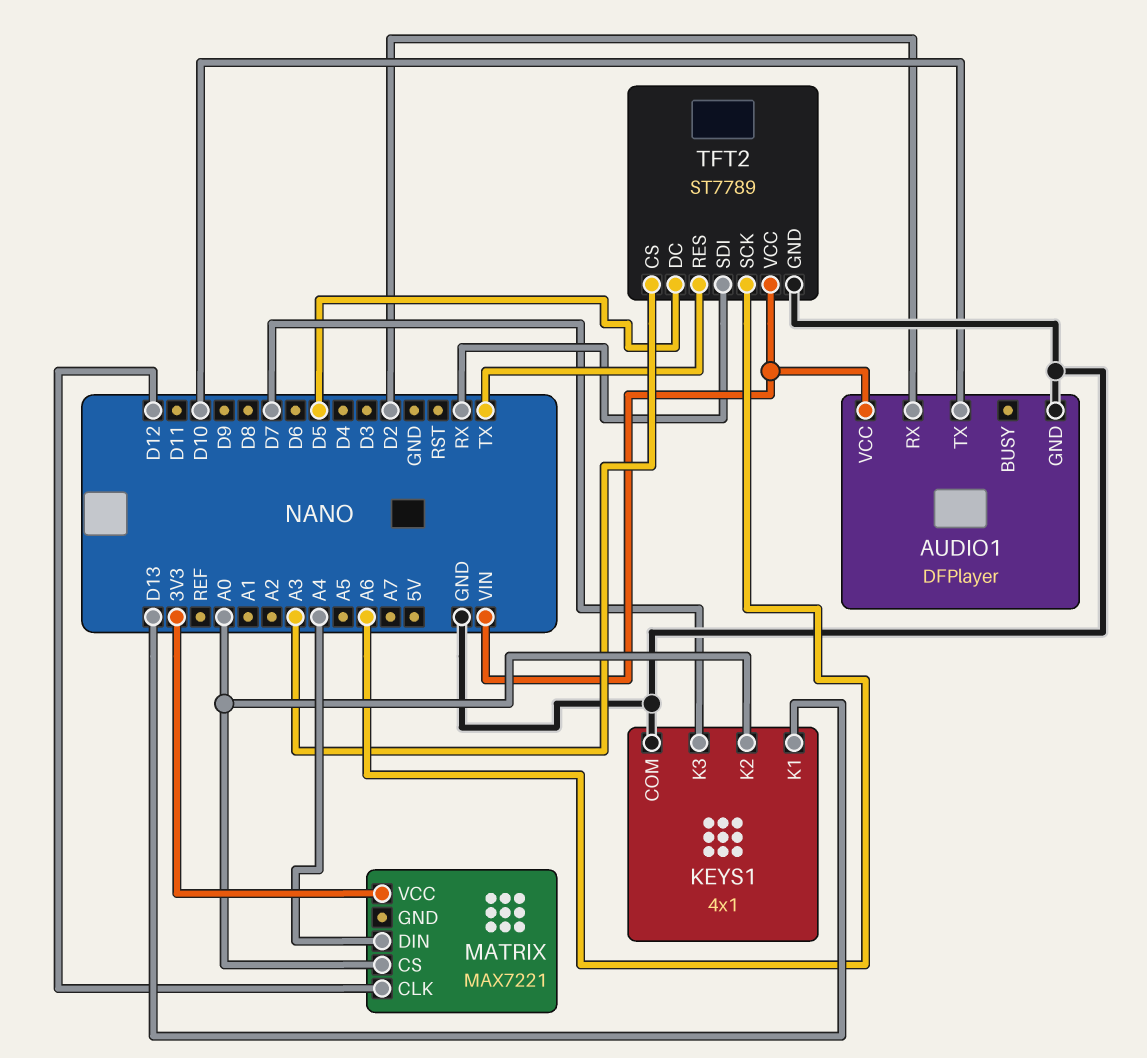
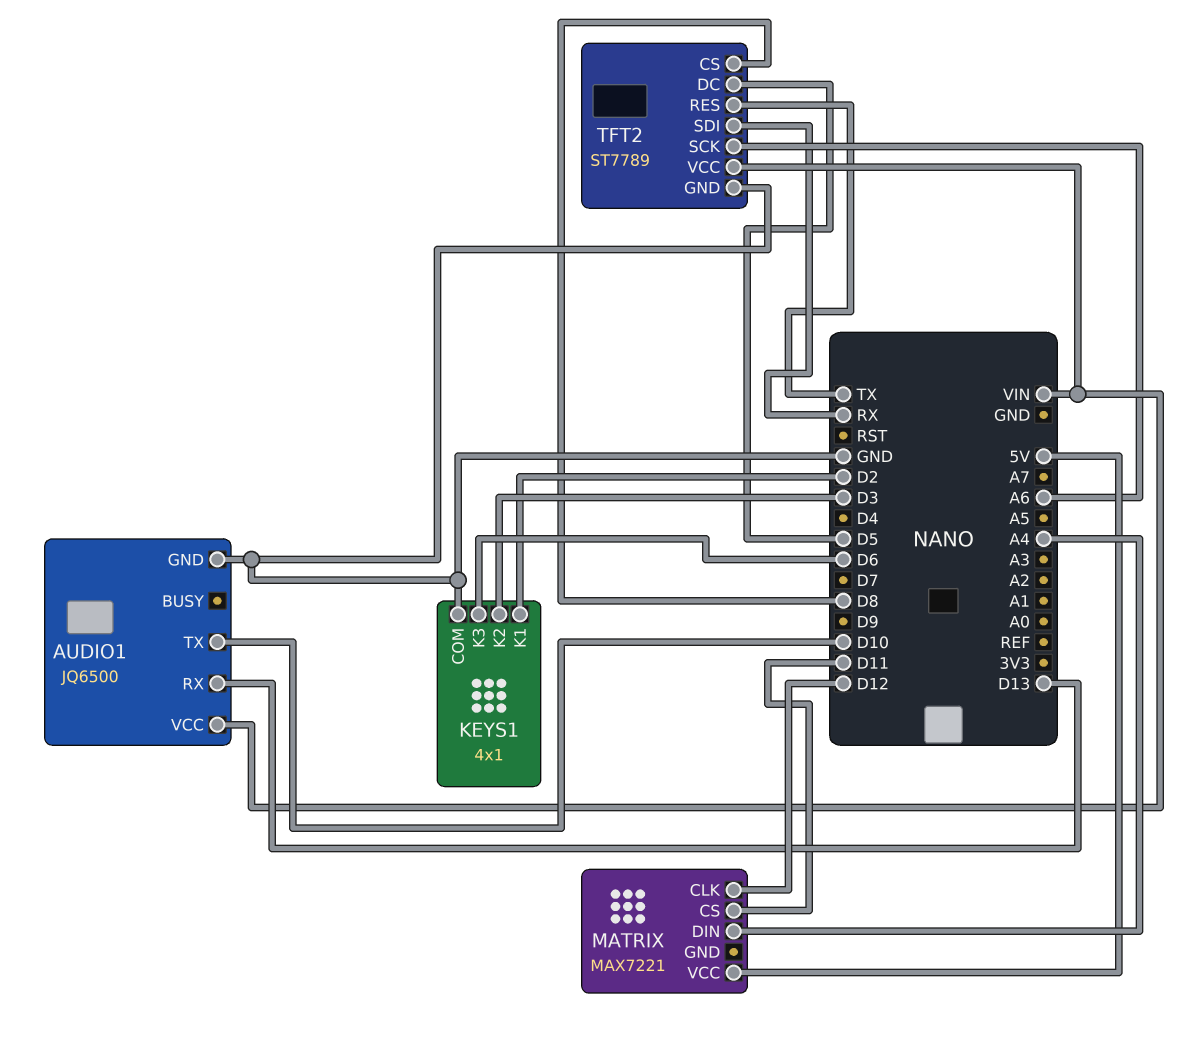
AUDIO1: DFPlayer -> JQ6500
AUDIO1 pin RX: D2 -> D13
KEYS1 pin K1: D13 -> D2
KEYS1 pin K2: A0 -> D3
KEYS1 pin K3: D7 -> D6
MATRIX pin CS: A0 -> D11
MATRIX pin VCC: 3V3 -> 5V
TFT2 pin CS: A3 -> D8

